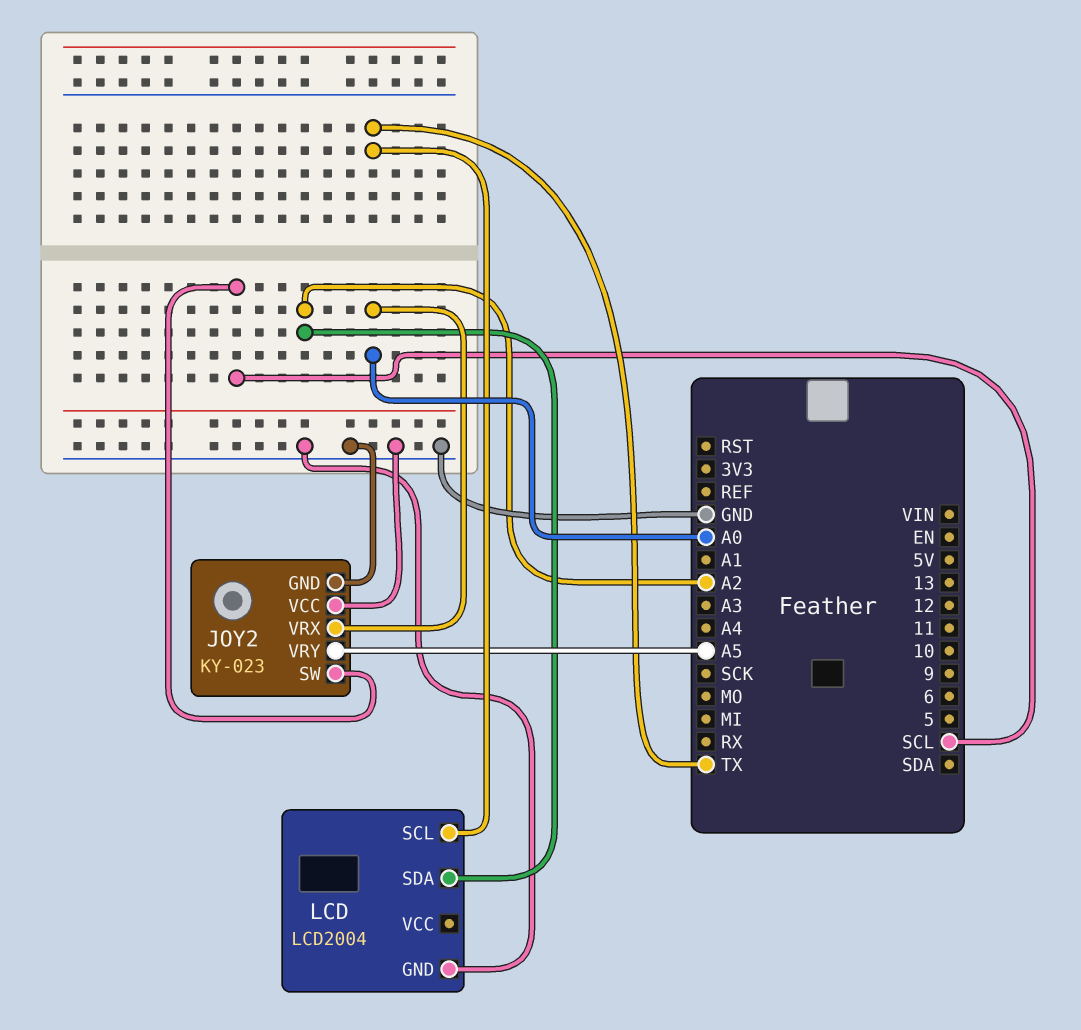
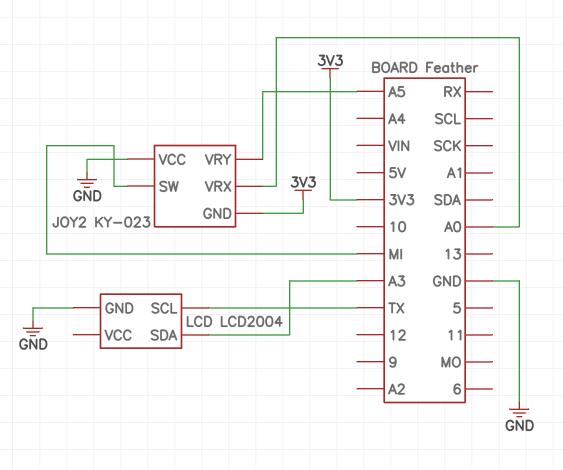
JOY2 pin GND: GND -> 3V3
JOY2 pin SW: SCL -> MI
LCD pin SDA: A2 -> A3

